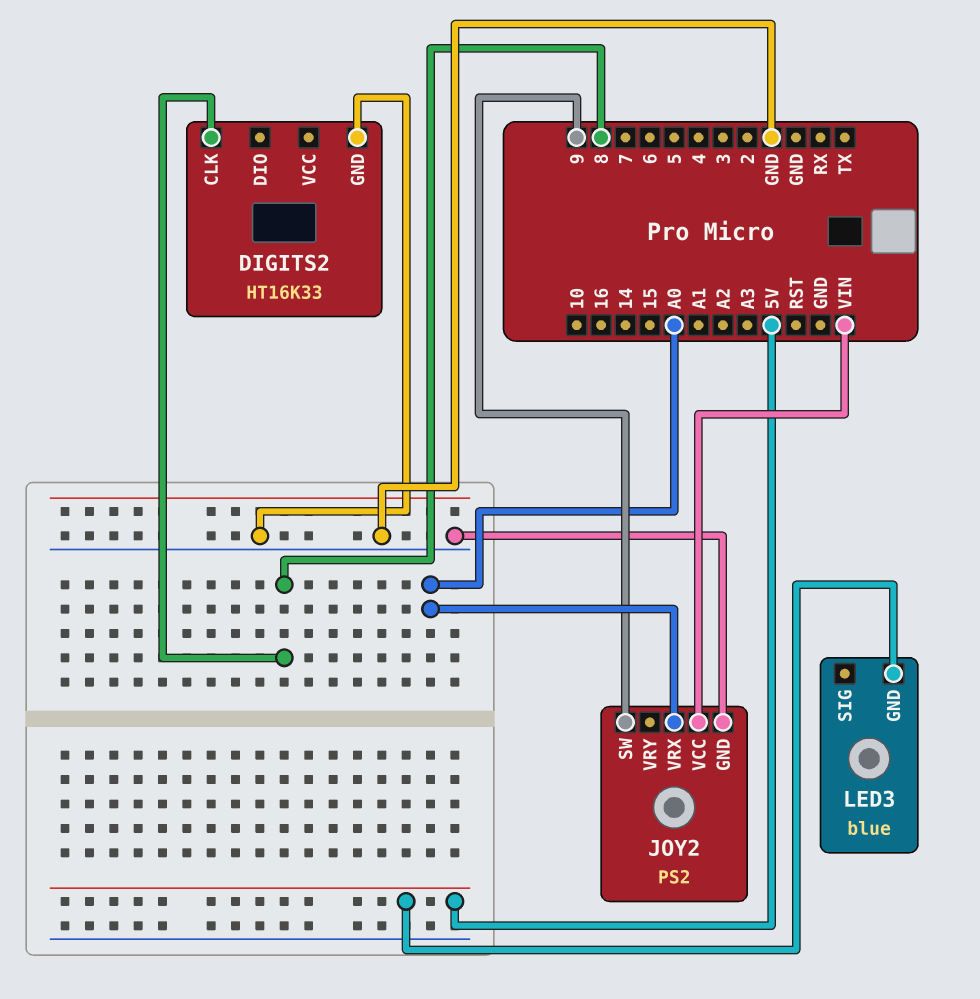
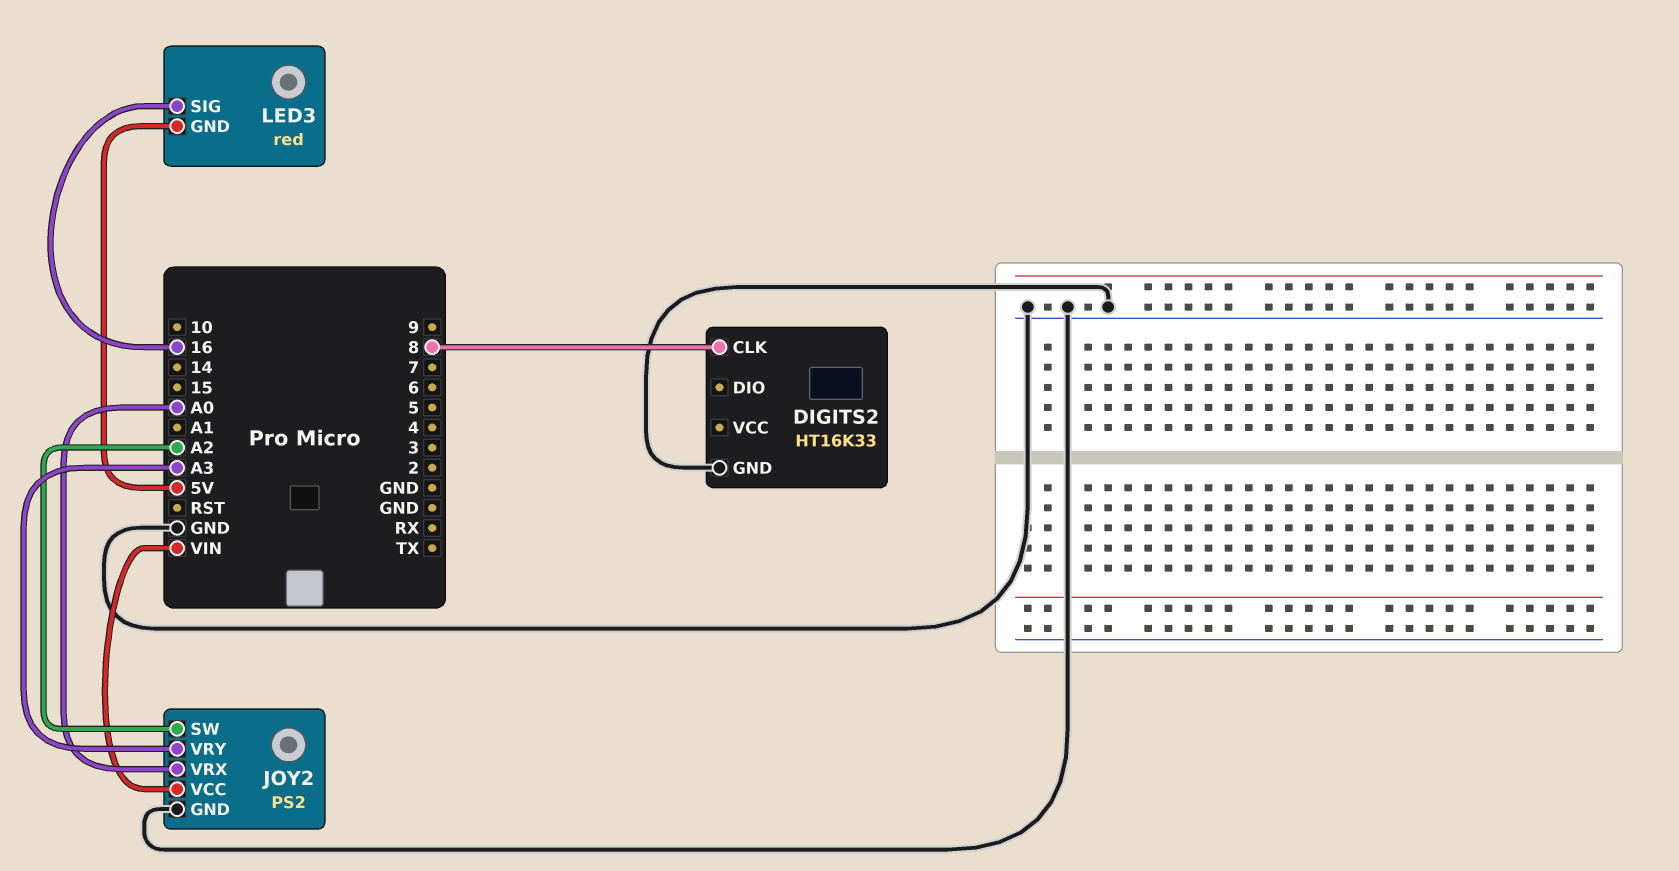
JOY2 pin SW: 9 -> A2
JOY2 pin VRY: none -> A3
LED3: blue -> red
LED3 pin SIG: none -> 16

